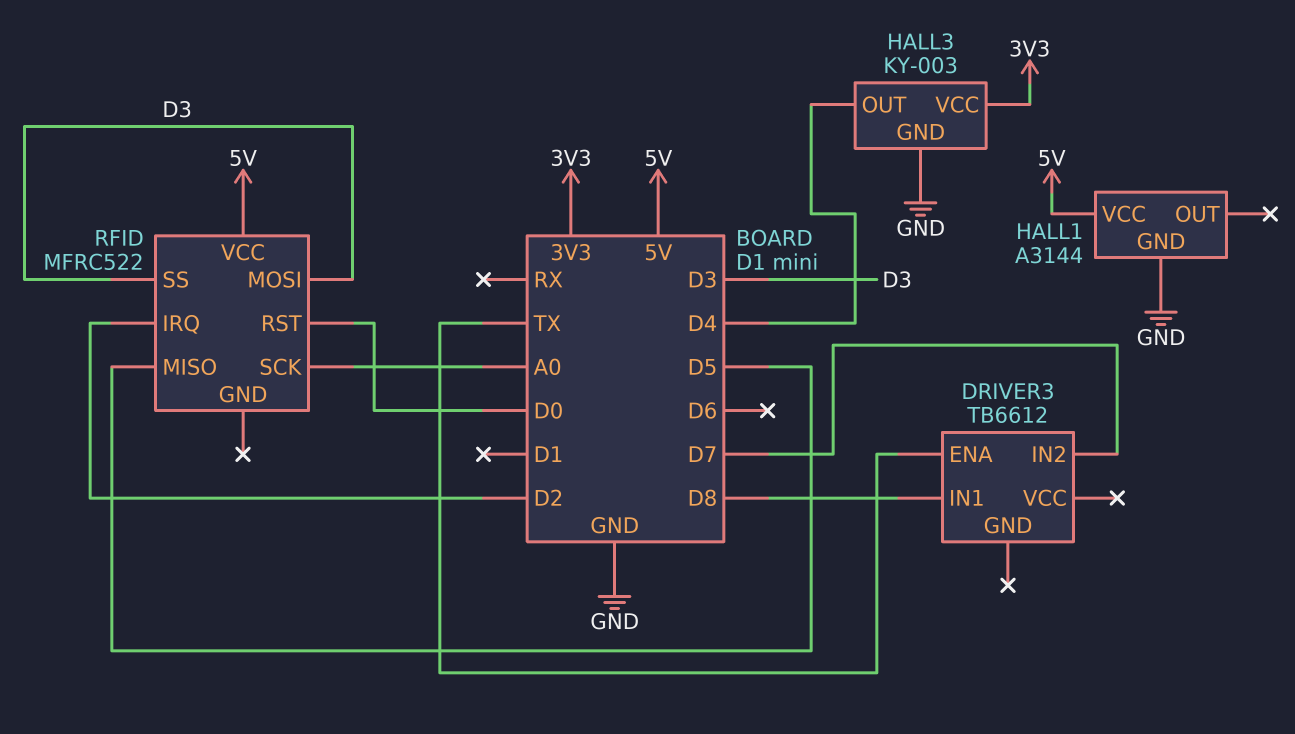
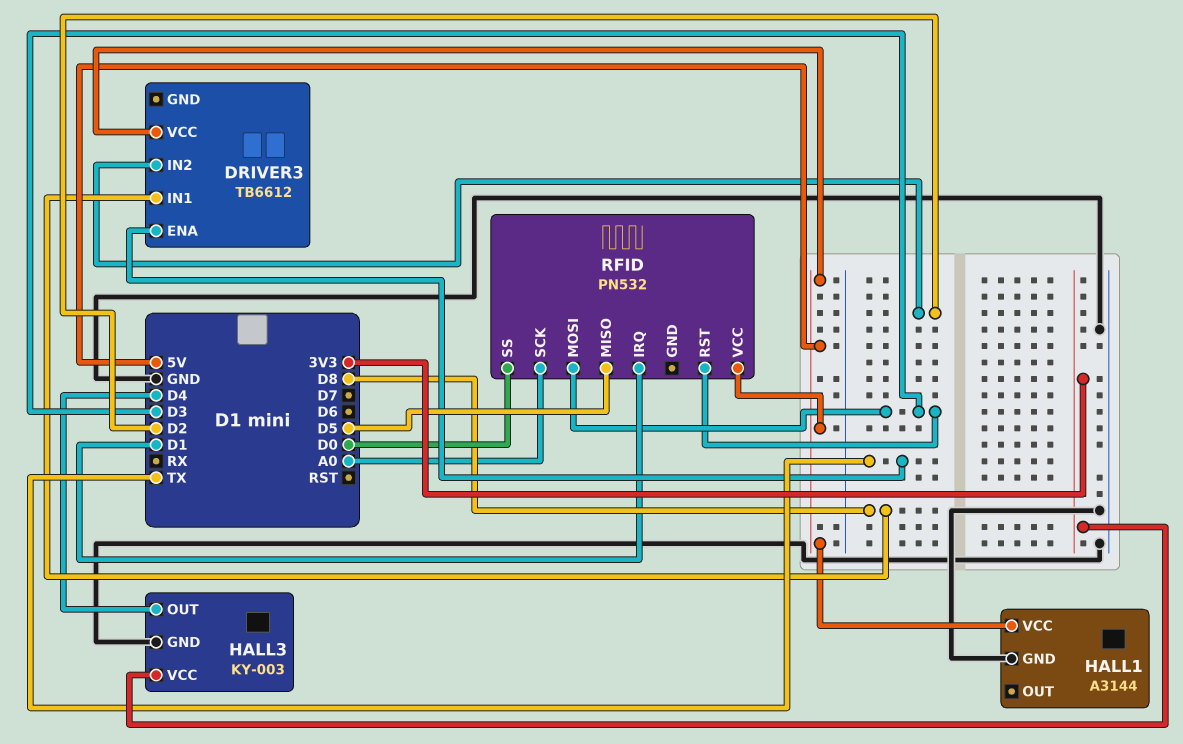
DRIVER3 pin IN2: D7 -> D2
DRIVER3 pin VCC: none -> 5V
RFID: MFRC522 -> PN532
RFID pin IRQ: D2 -> D1
RFID pin RST: D0 -> D3
RFID pin SS: D3 -> D0

